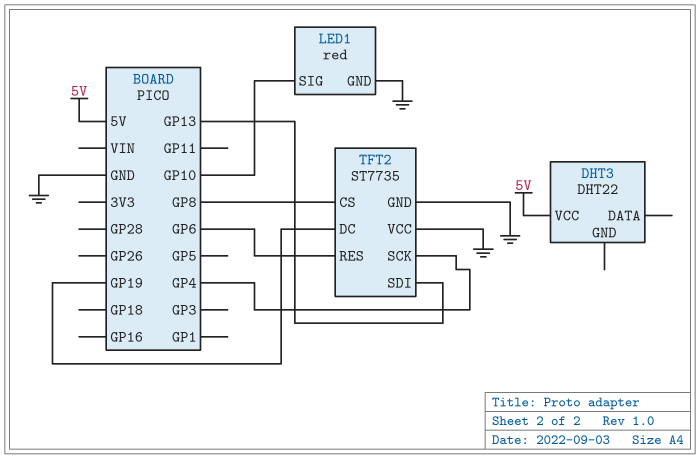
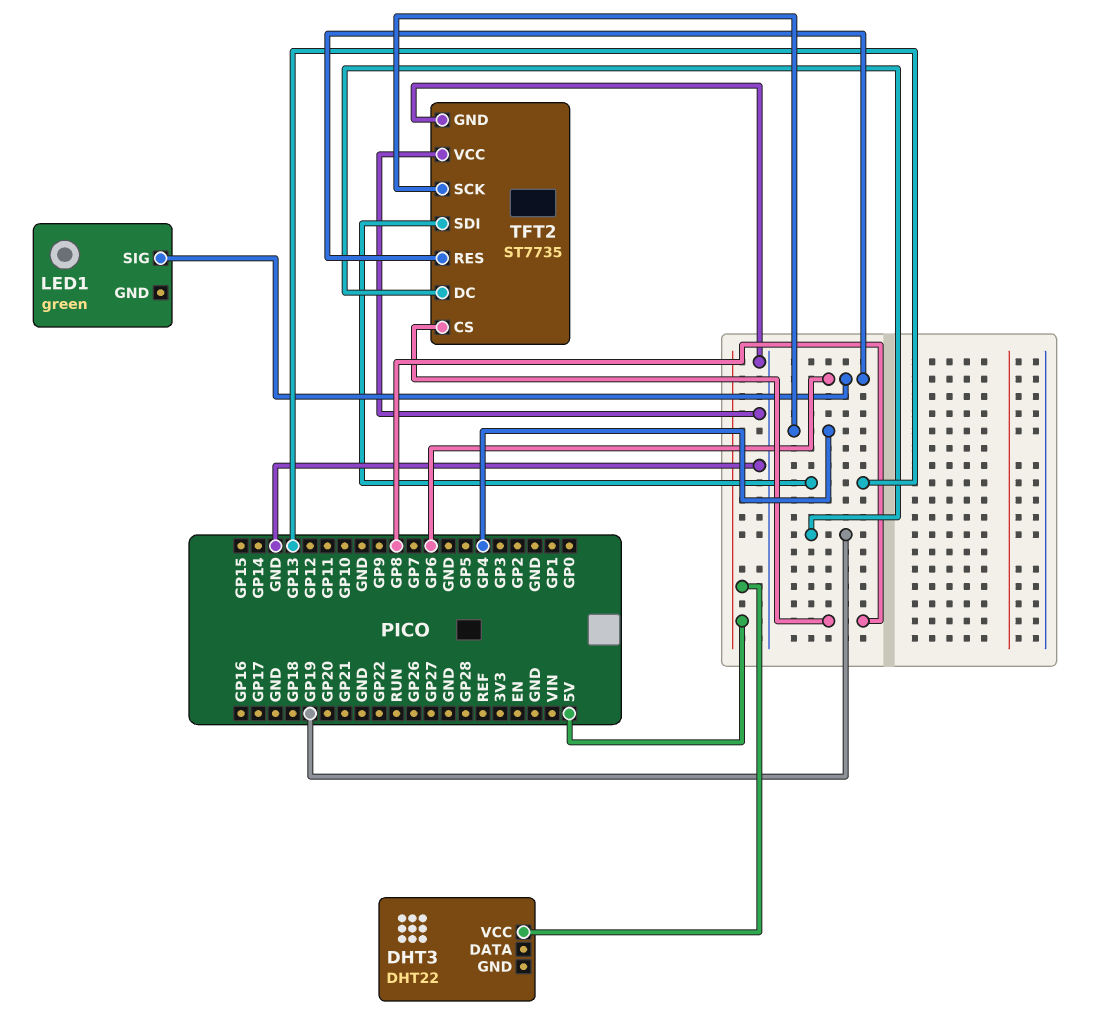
LED1: red -> green
LED1 pin GND: GND -> none
LED1 pin SIG: GP10 -> GP6

